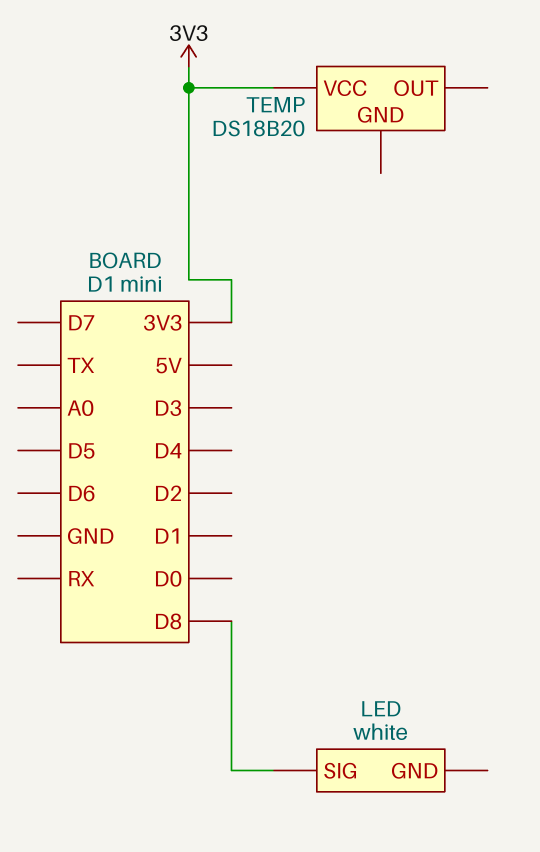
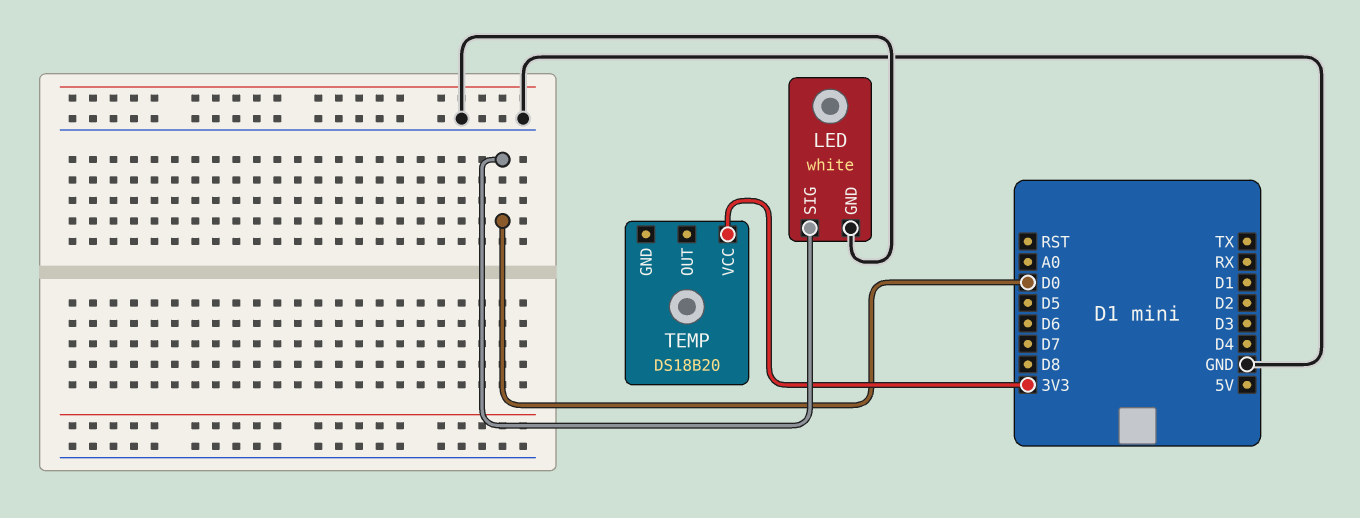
LED pin GND: none -> GND
LED pin SIG: D8 -> D0

